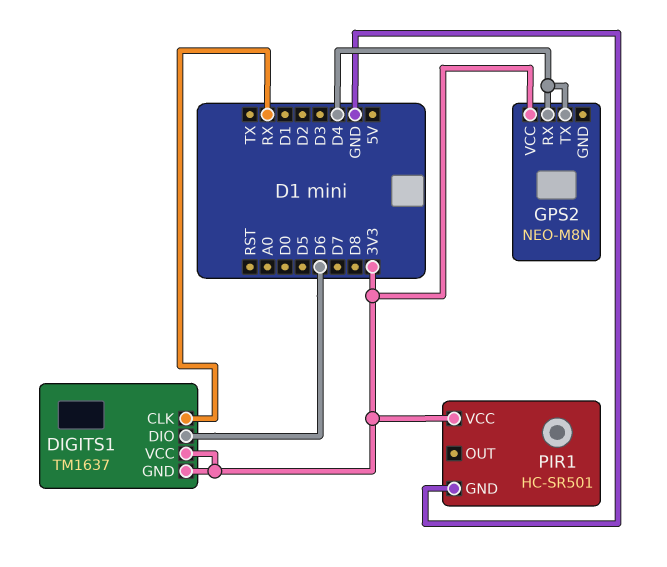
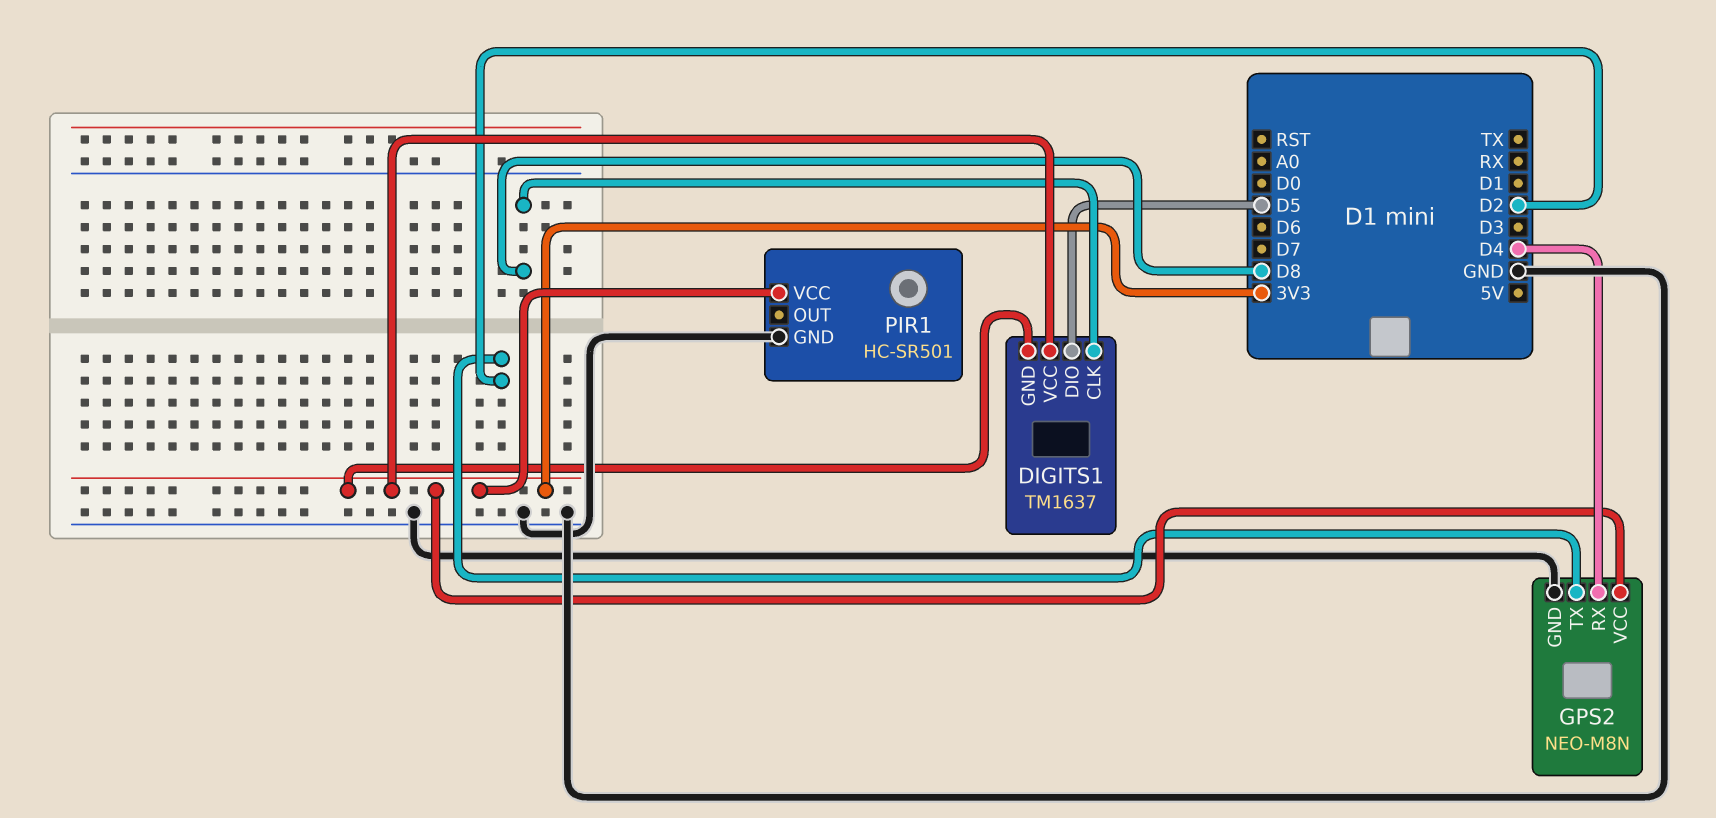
DIGITS1 pin CLK: RX -> D8
DIGITS1 pin DIO: D6 -> D5
GPS2 pin GND: none -> GND
GPS2 pin TX: D4 -> D2

